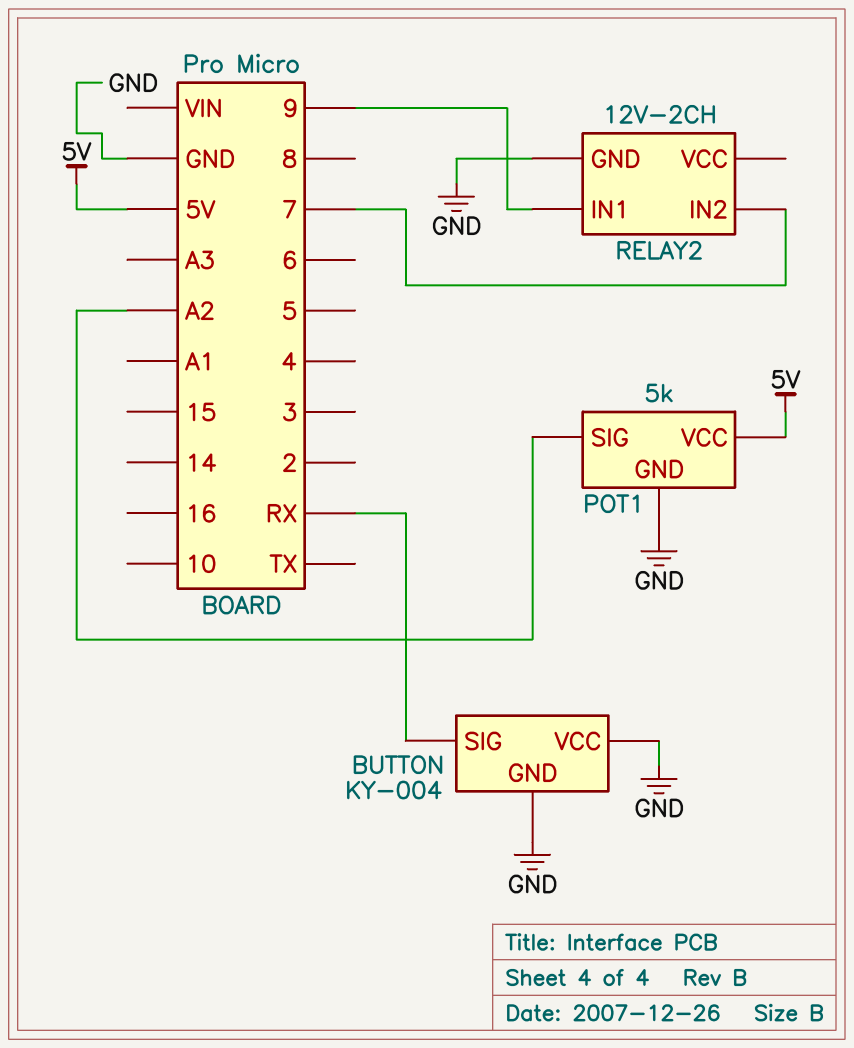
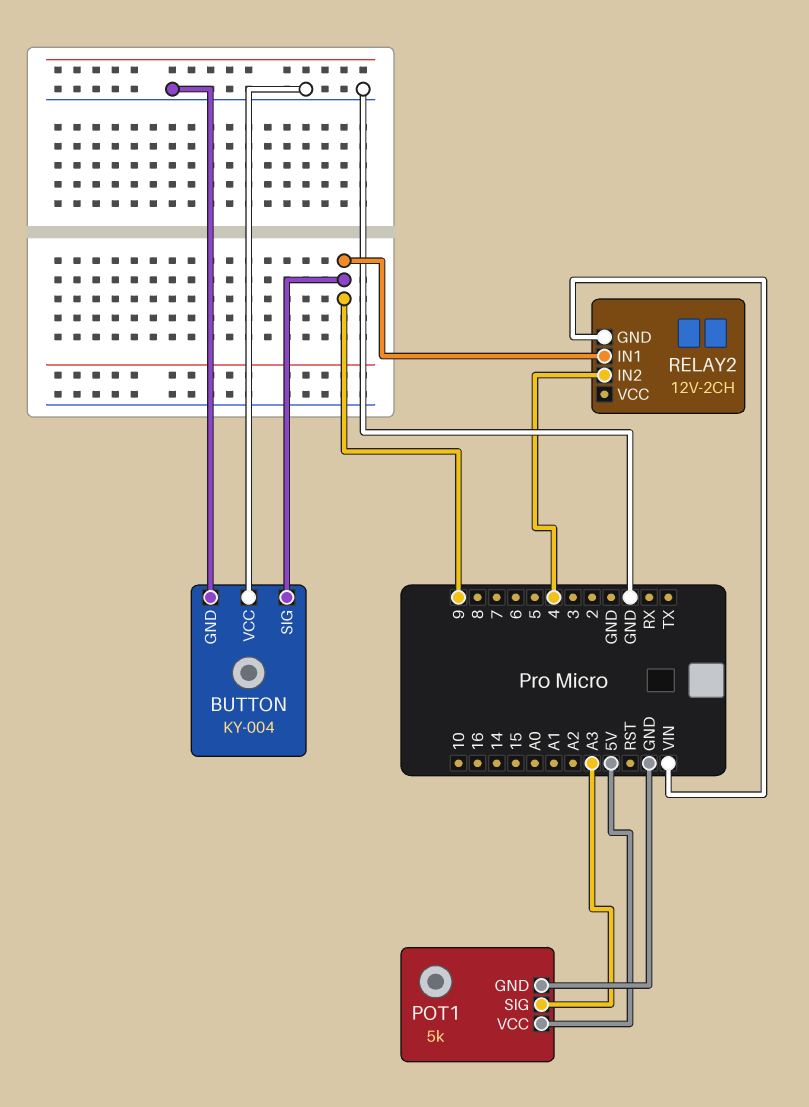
BUTTON pin SIG: RX -> 9
POT1 pin SIG: A2 -> A3
RELAY2 pin GND: GND -> VIN
RELAY2 pin IN2: 7 -> 4

